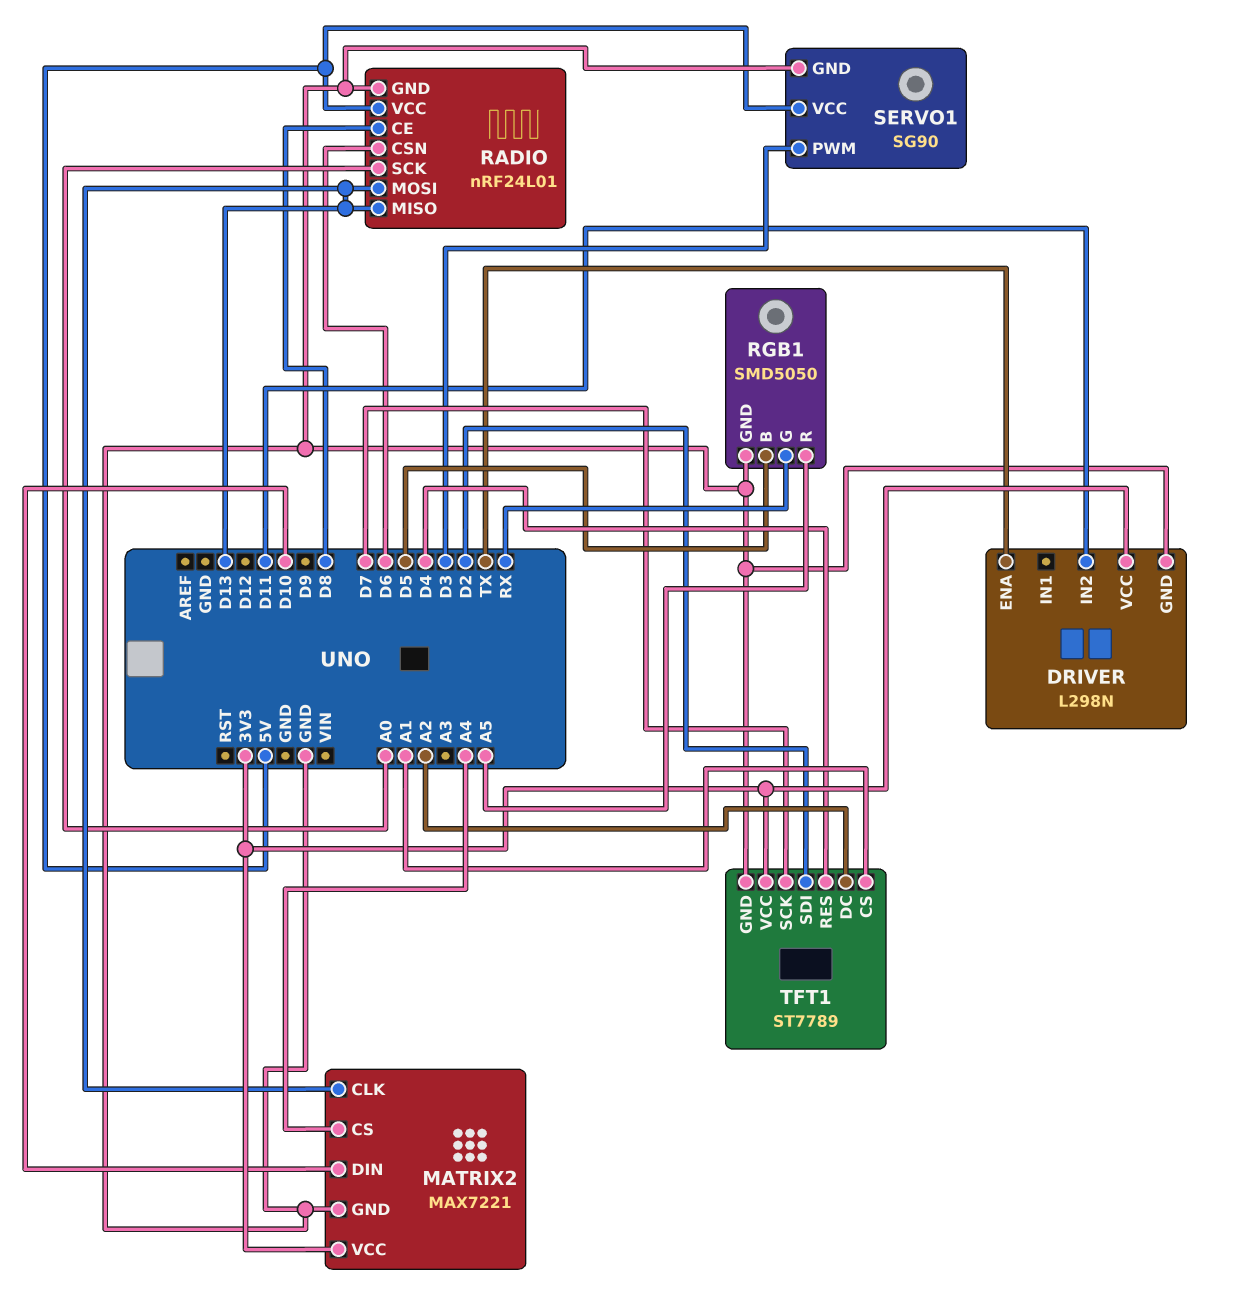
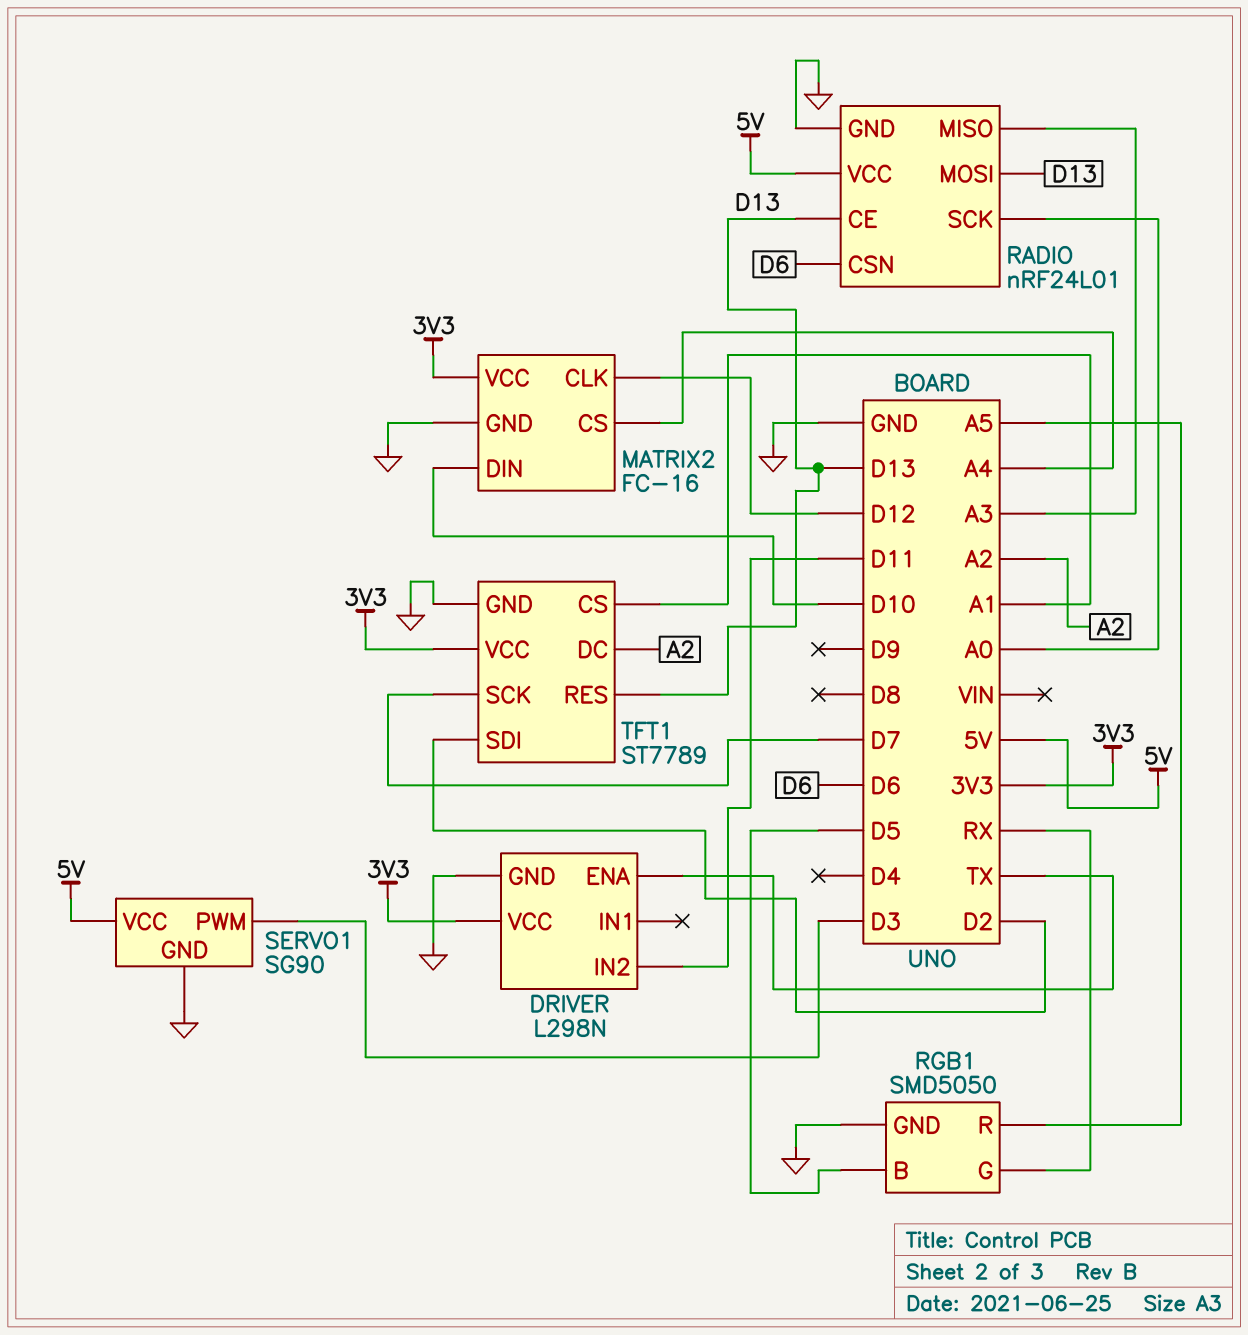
MATRIX2: MAX7221 -> FC-16
MATRIX2 pin CLK: D13 -> D12
RADIO pin CE: D8 -> D13
RADIO pin MISO: D13 -> A3
TFT1 pin RES: D4 -> D13

